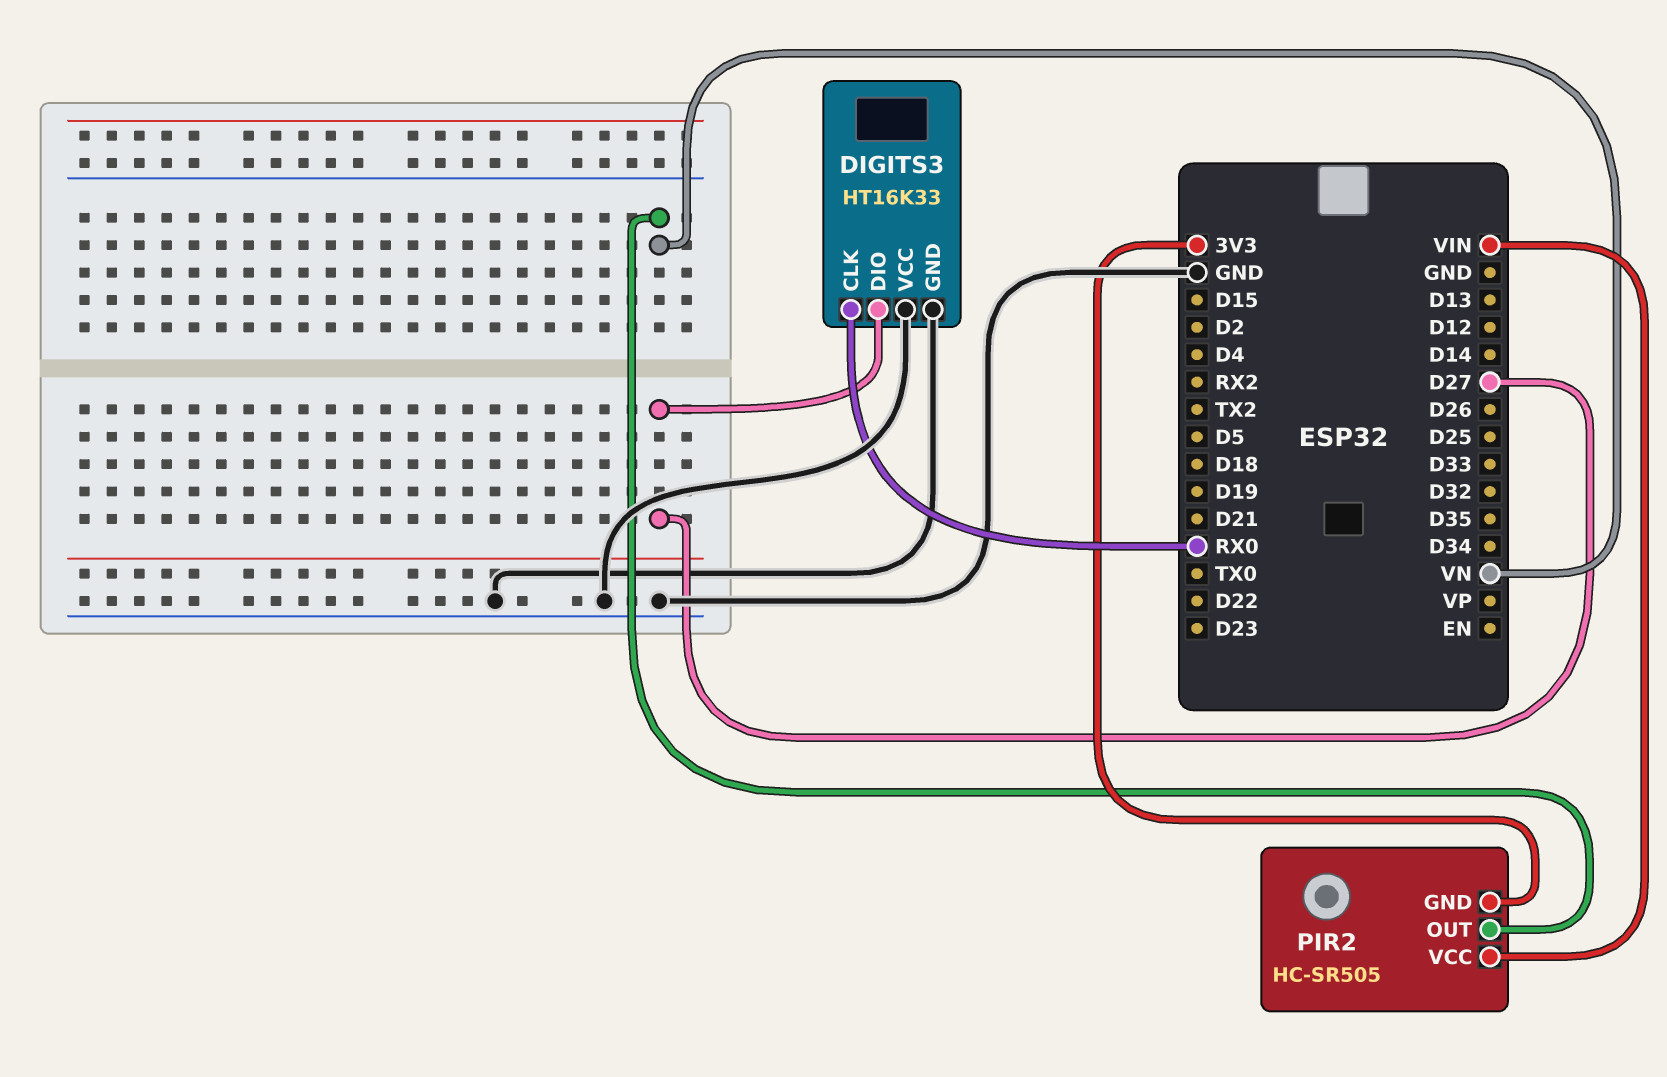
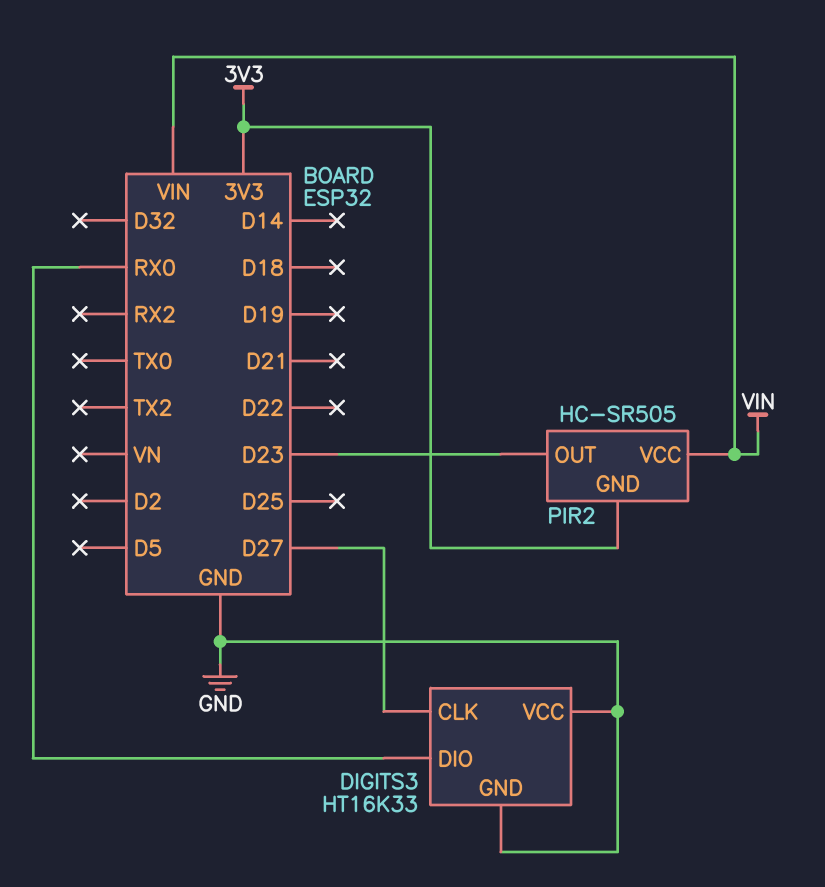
DIGITS3 pin CLK: RX0 -> D27
DIGITS3 pin DIO: D27 -> RX0
PIR2 pin OUT: VN -> D23

